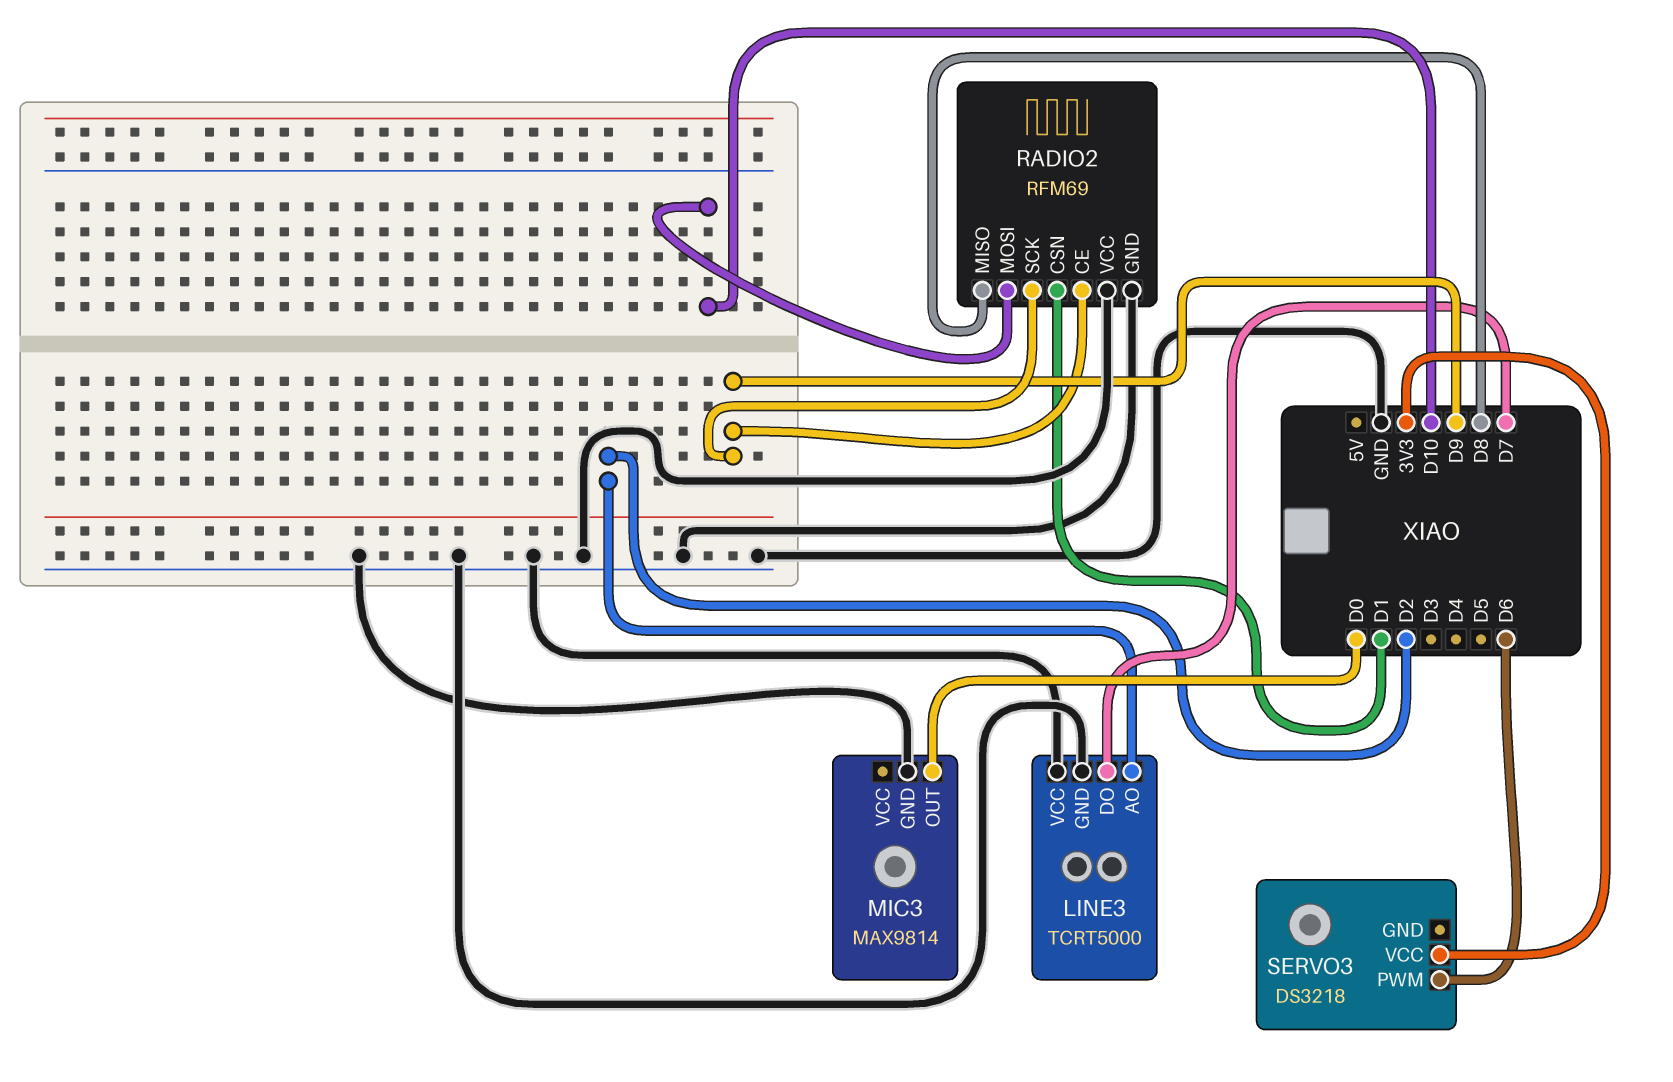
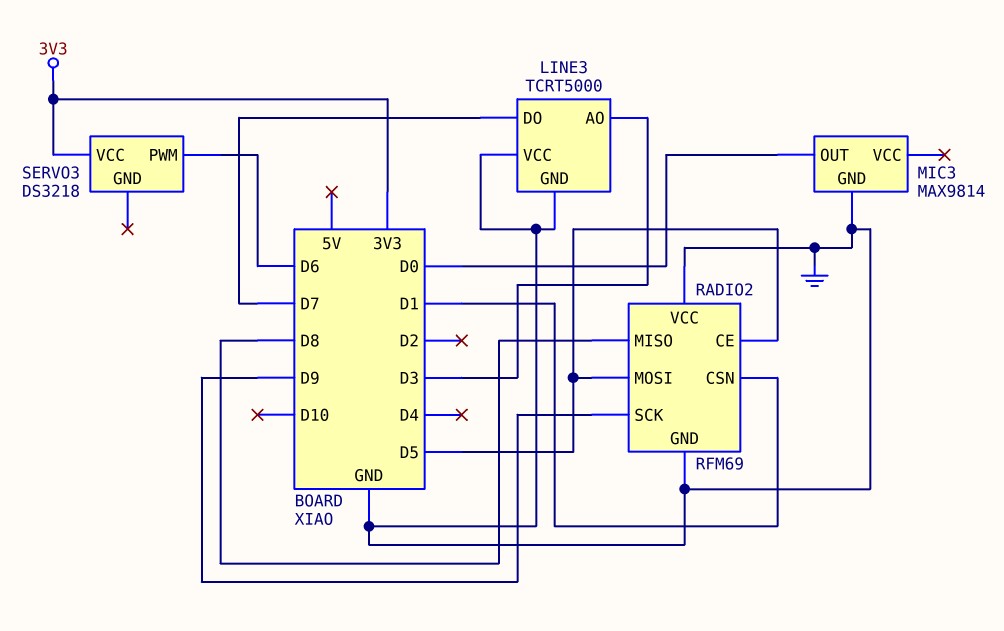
LINE3 pin AO: D2 -> D3
RADIO2 pin CE: D9 -> D5
RADIO2 pin MOSI: D10 -> D5

